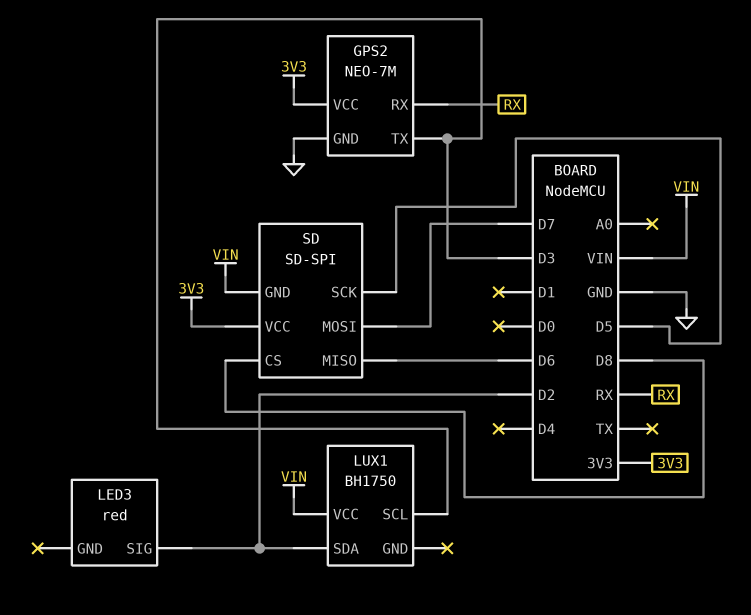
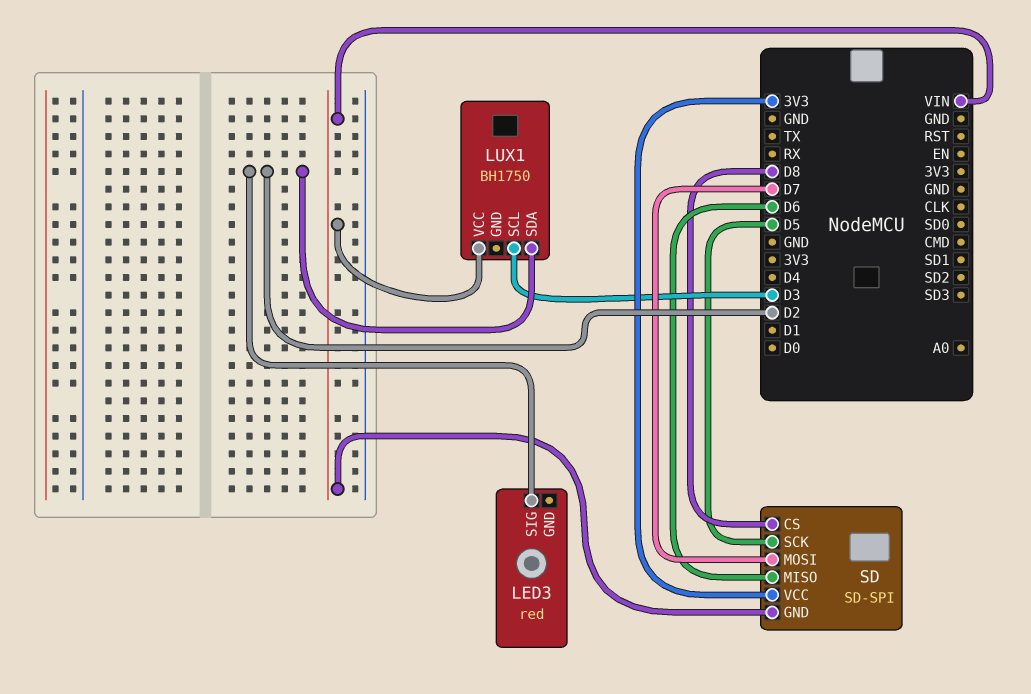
GPS2: NEO-7M -> none
GPS2 pin GND: GND -> none
GPS2 pin RX: RX -> none
GPS2 pin TX: D3 -> none
GPS2 pin VCC: 3V3 -> none

